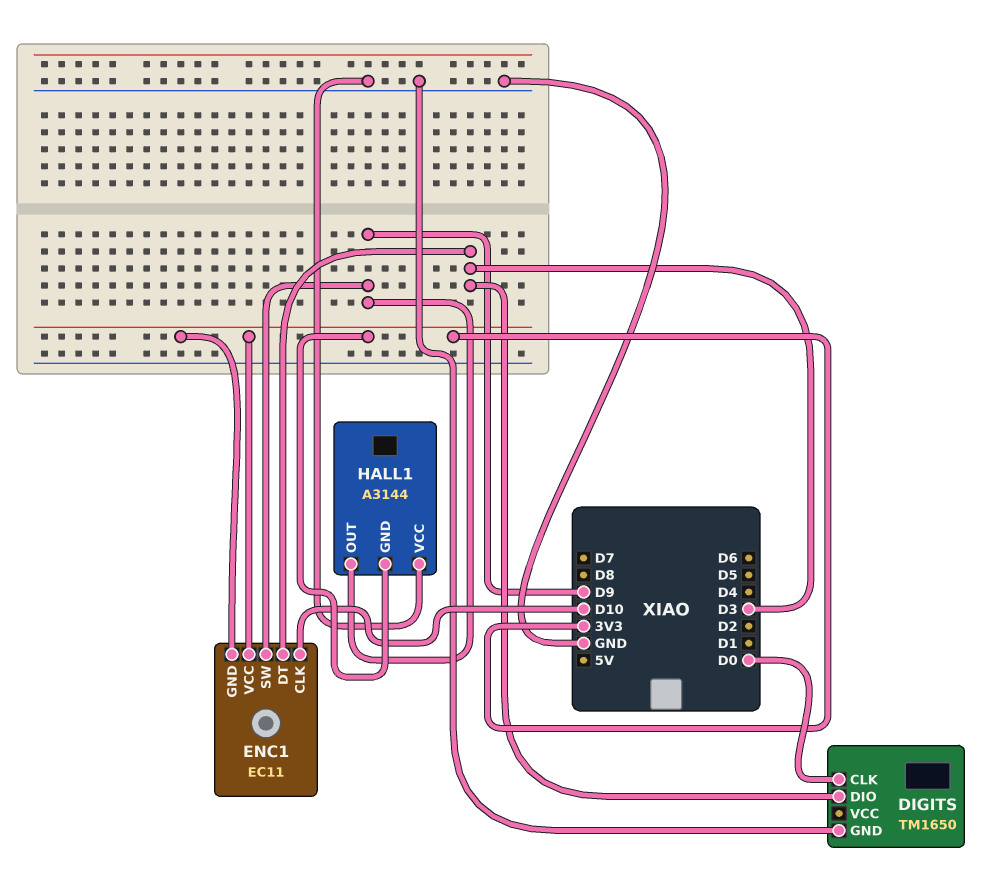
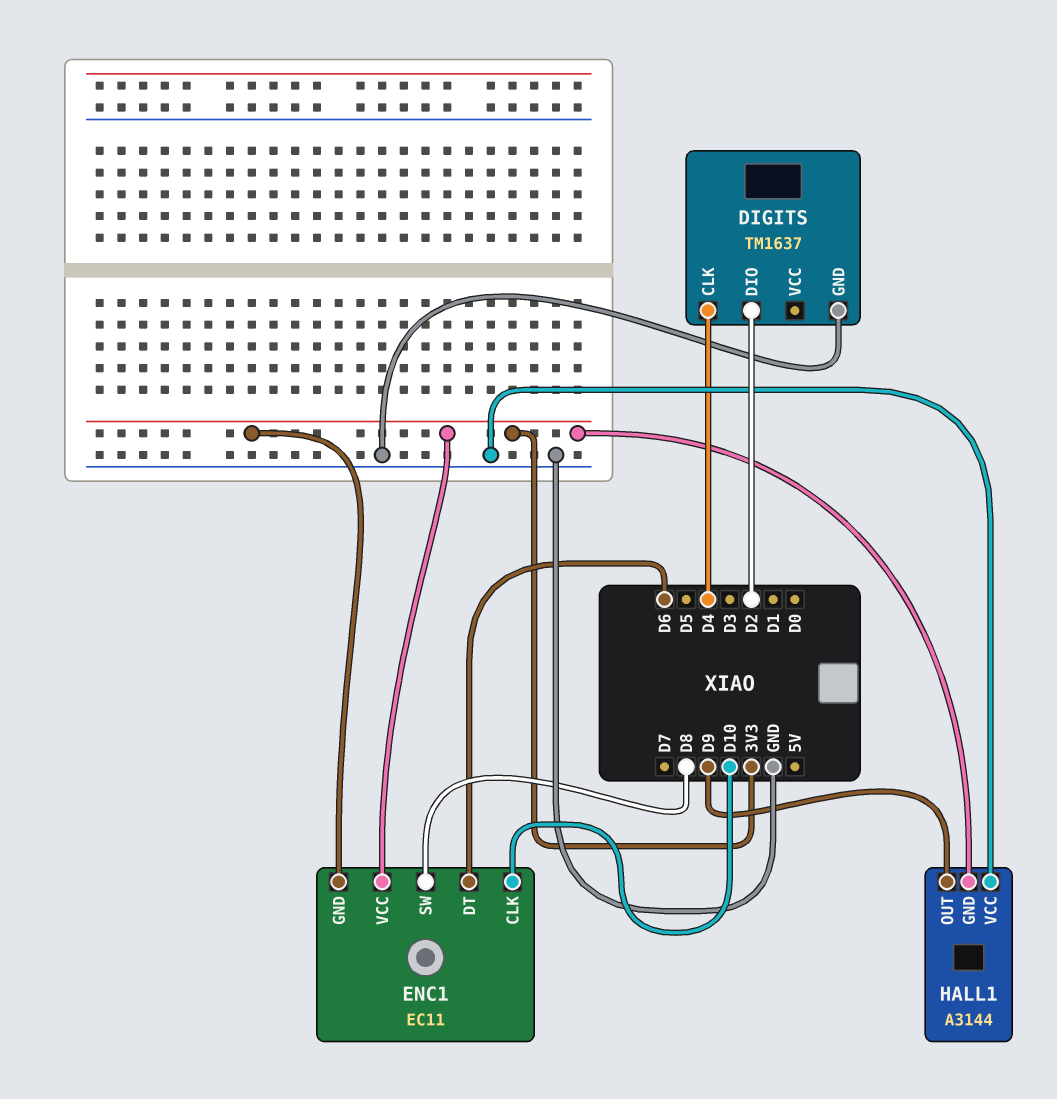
DIGITS: TM1650 -> TM1637
DIGITS pin CLK: D0 -> D4
DIGITS pin DIO: D3 -> D2
ENC1 pin DT: D3 -> D6
ENC1 pin SW: D9 -> D8

